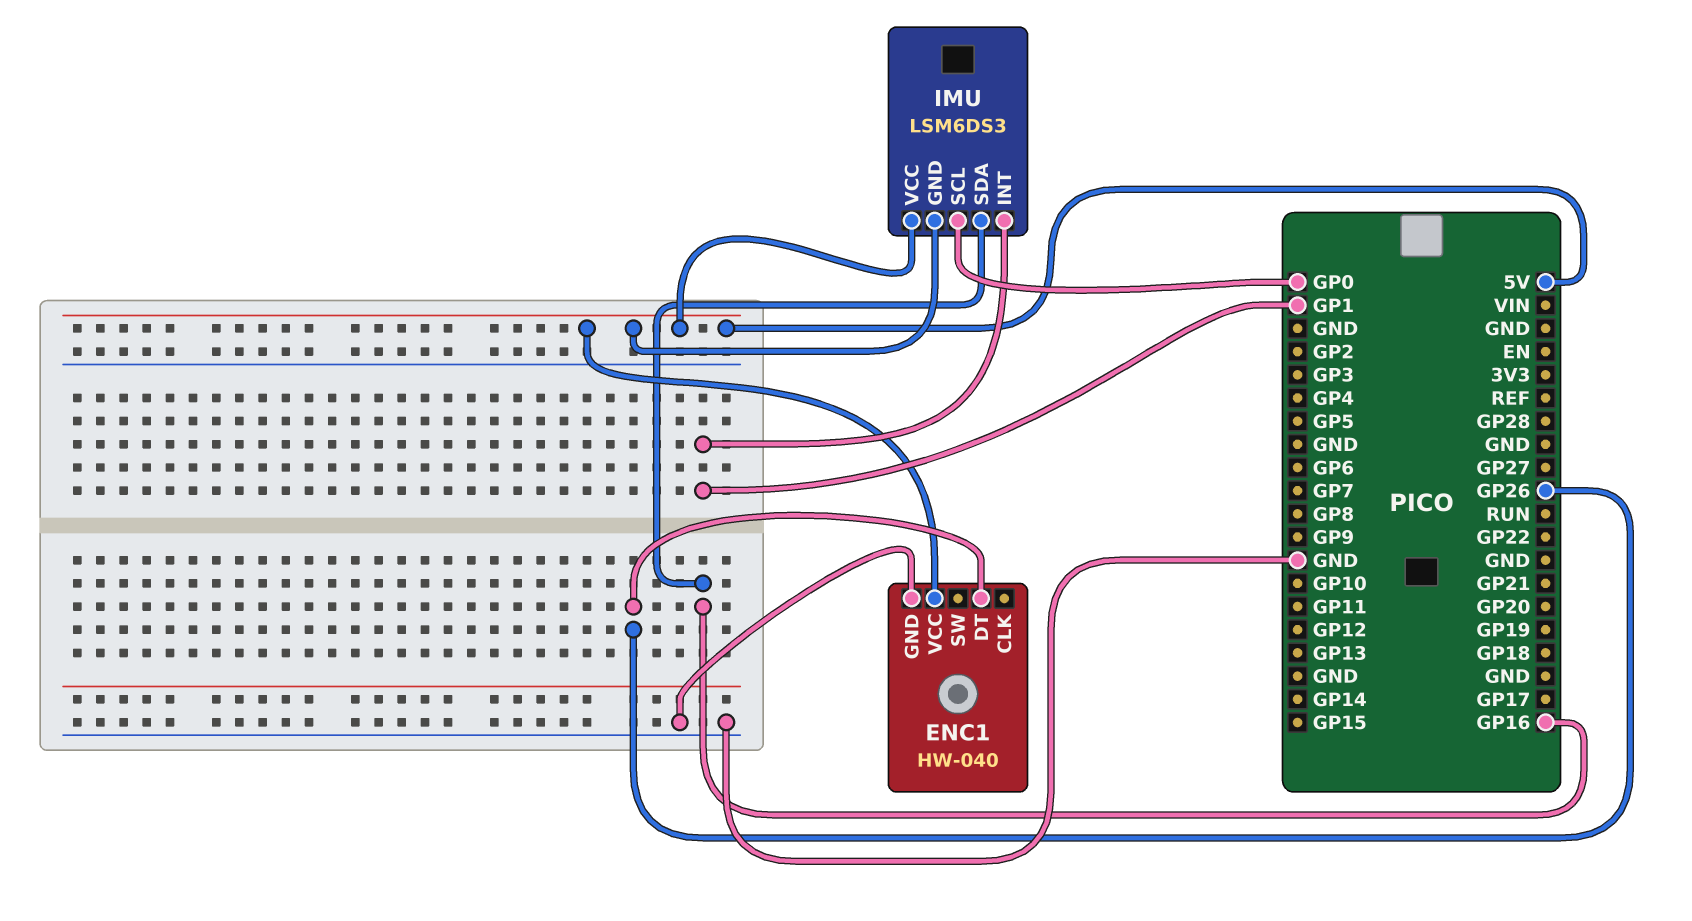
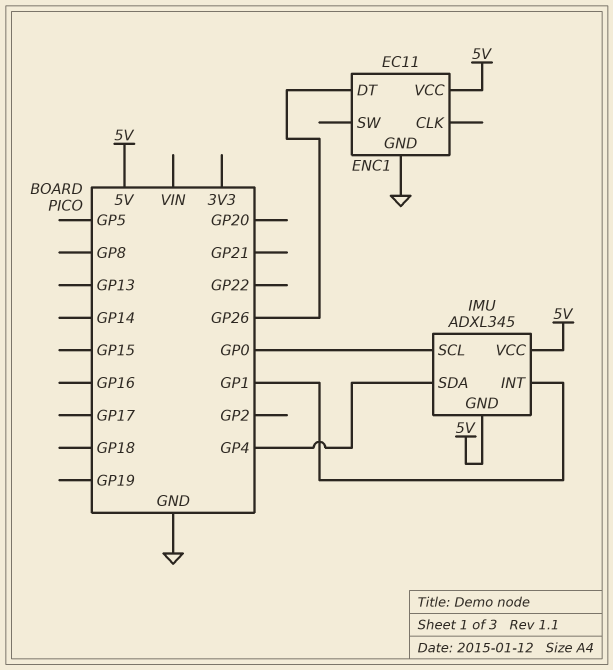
ENC1: HW-040 -> EC11
IMU: LSM6DS3 -> ADXL345
IMU pin SDA: GP16 -> GP4

